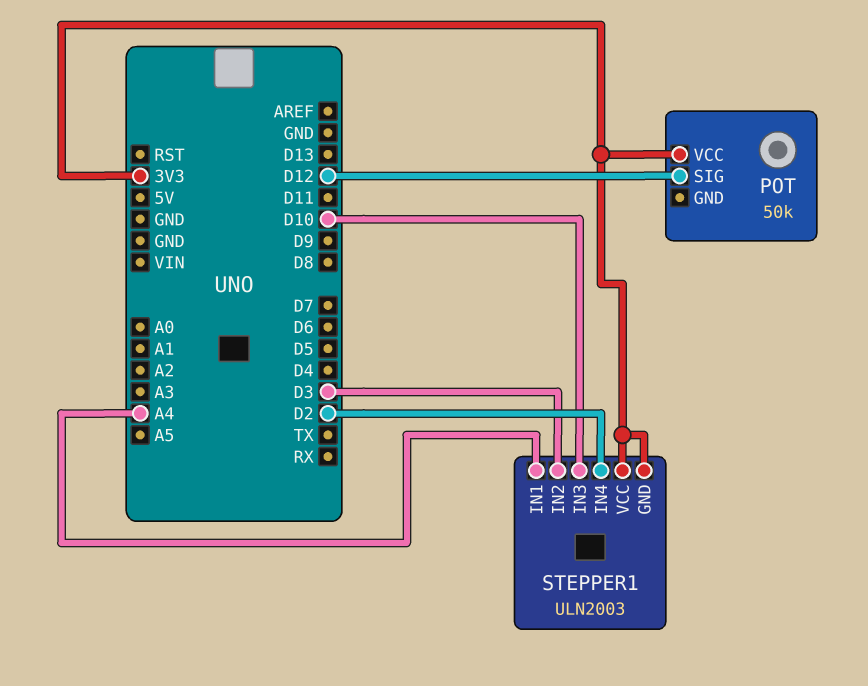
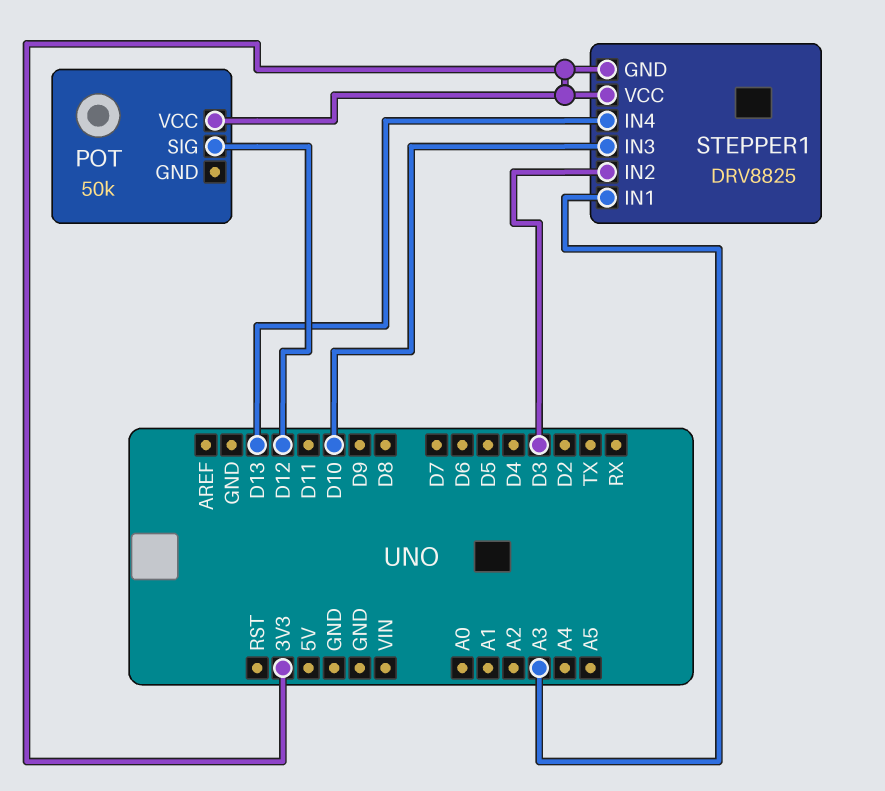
STEPPER1: ULN2003 -> DRV8825
STEPPER1 pin IN1: A4 -> A3
STEPPER1 pin IN4: D2 -> D13

